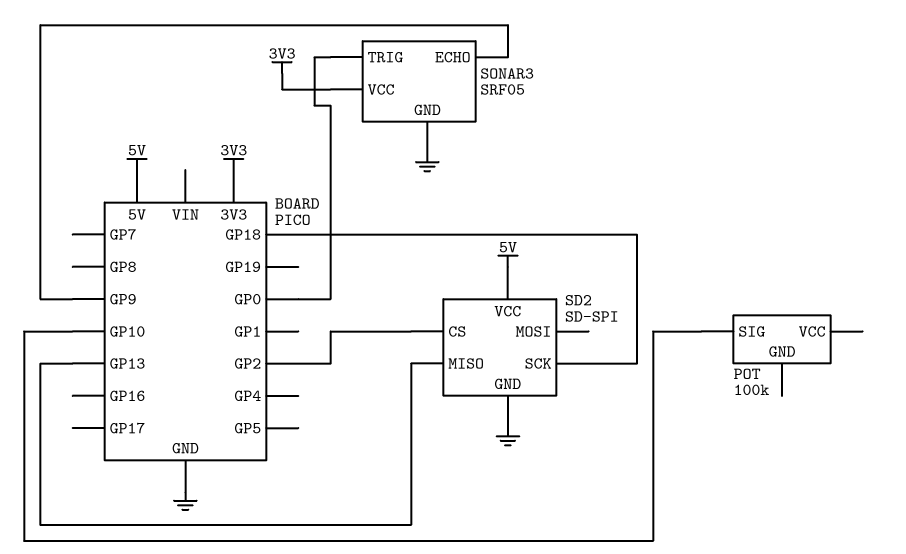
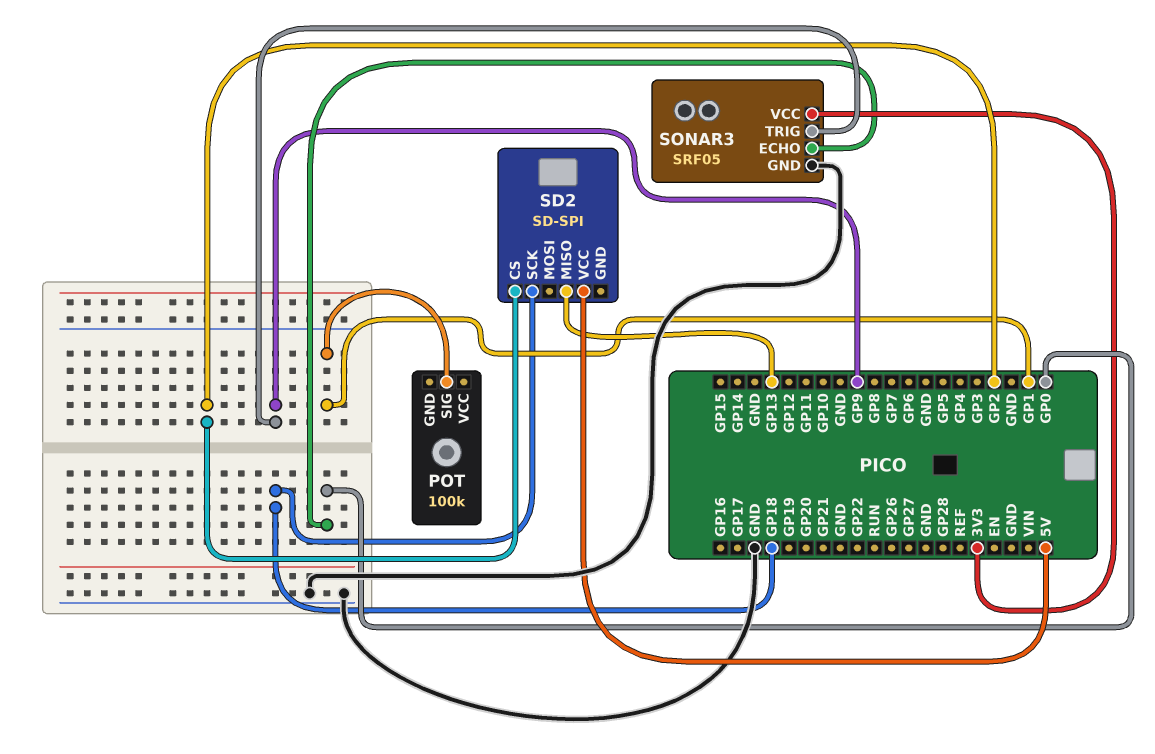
POT pin SIG: GP10 -> GP1
SD2 pin GND: GND -> none
SONAR3 pin ECHO: GP9 -> GP0
SONAR3 pin TRIG: GP0 -> GP9

